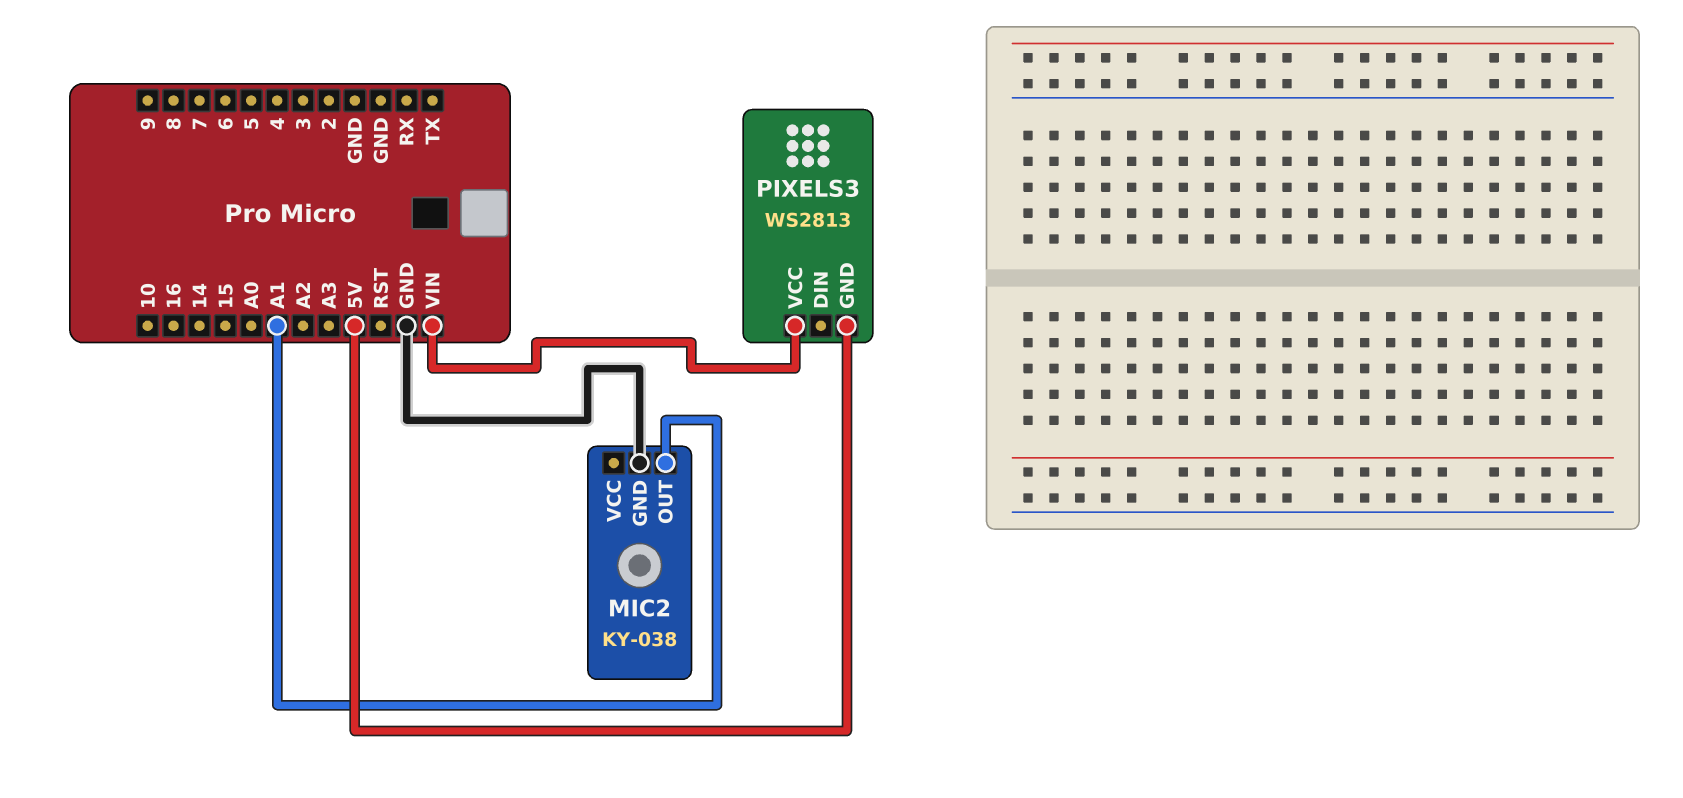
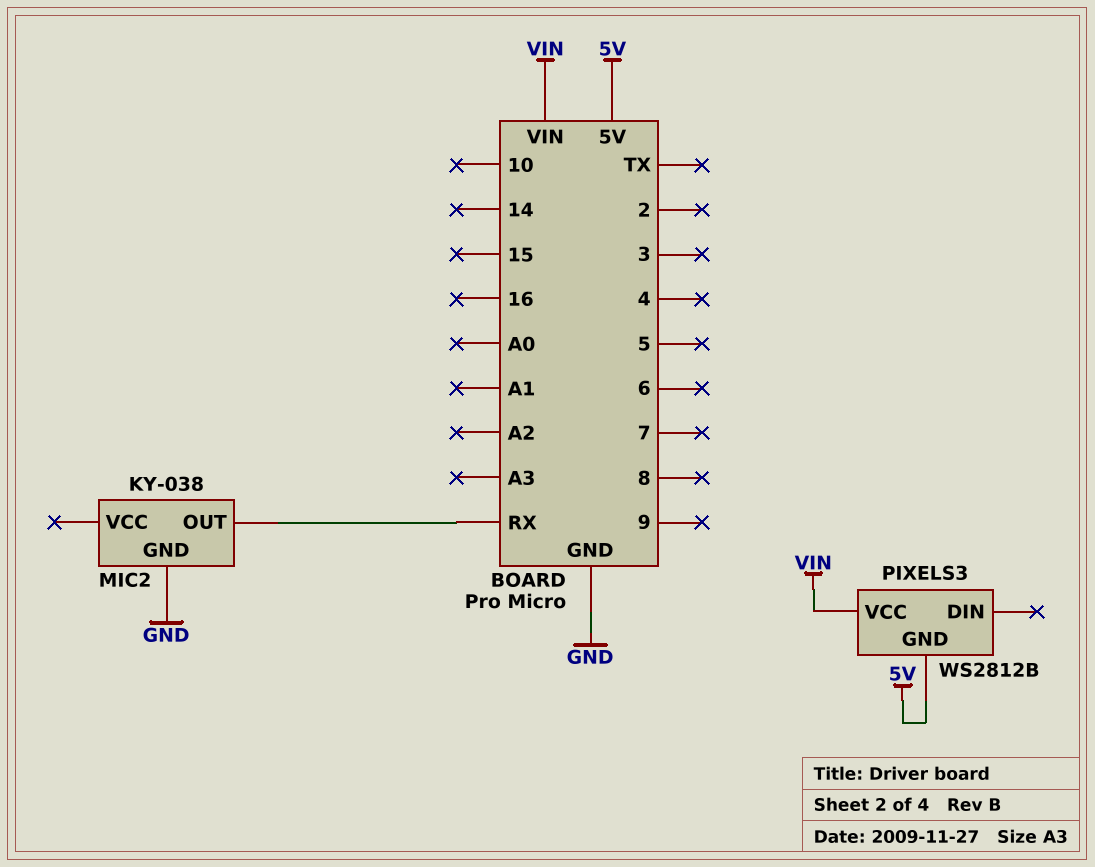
MIC2 pin OUT: A1 -> RX
PIXELS3: WS2813 -> WS2812B

